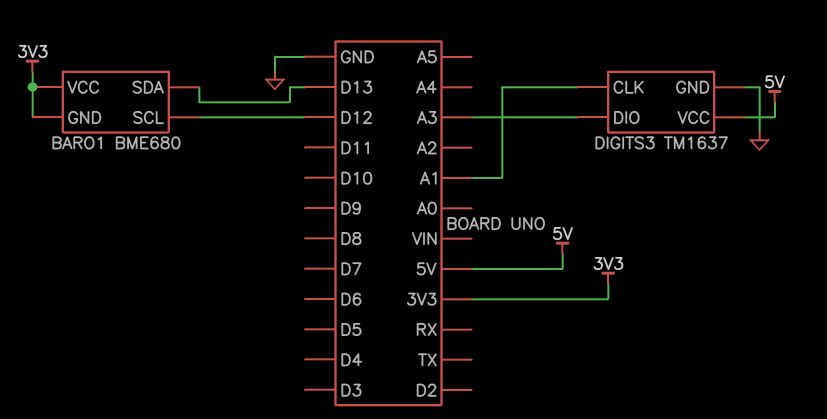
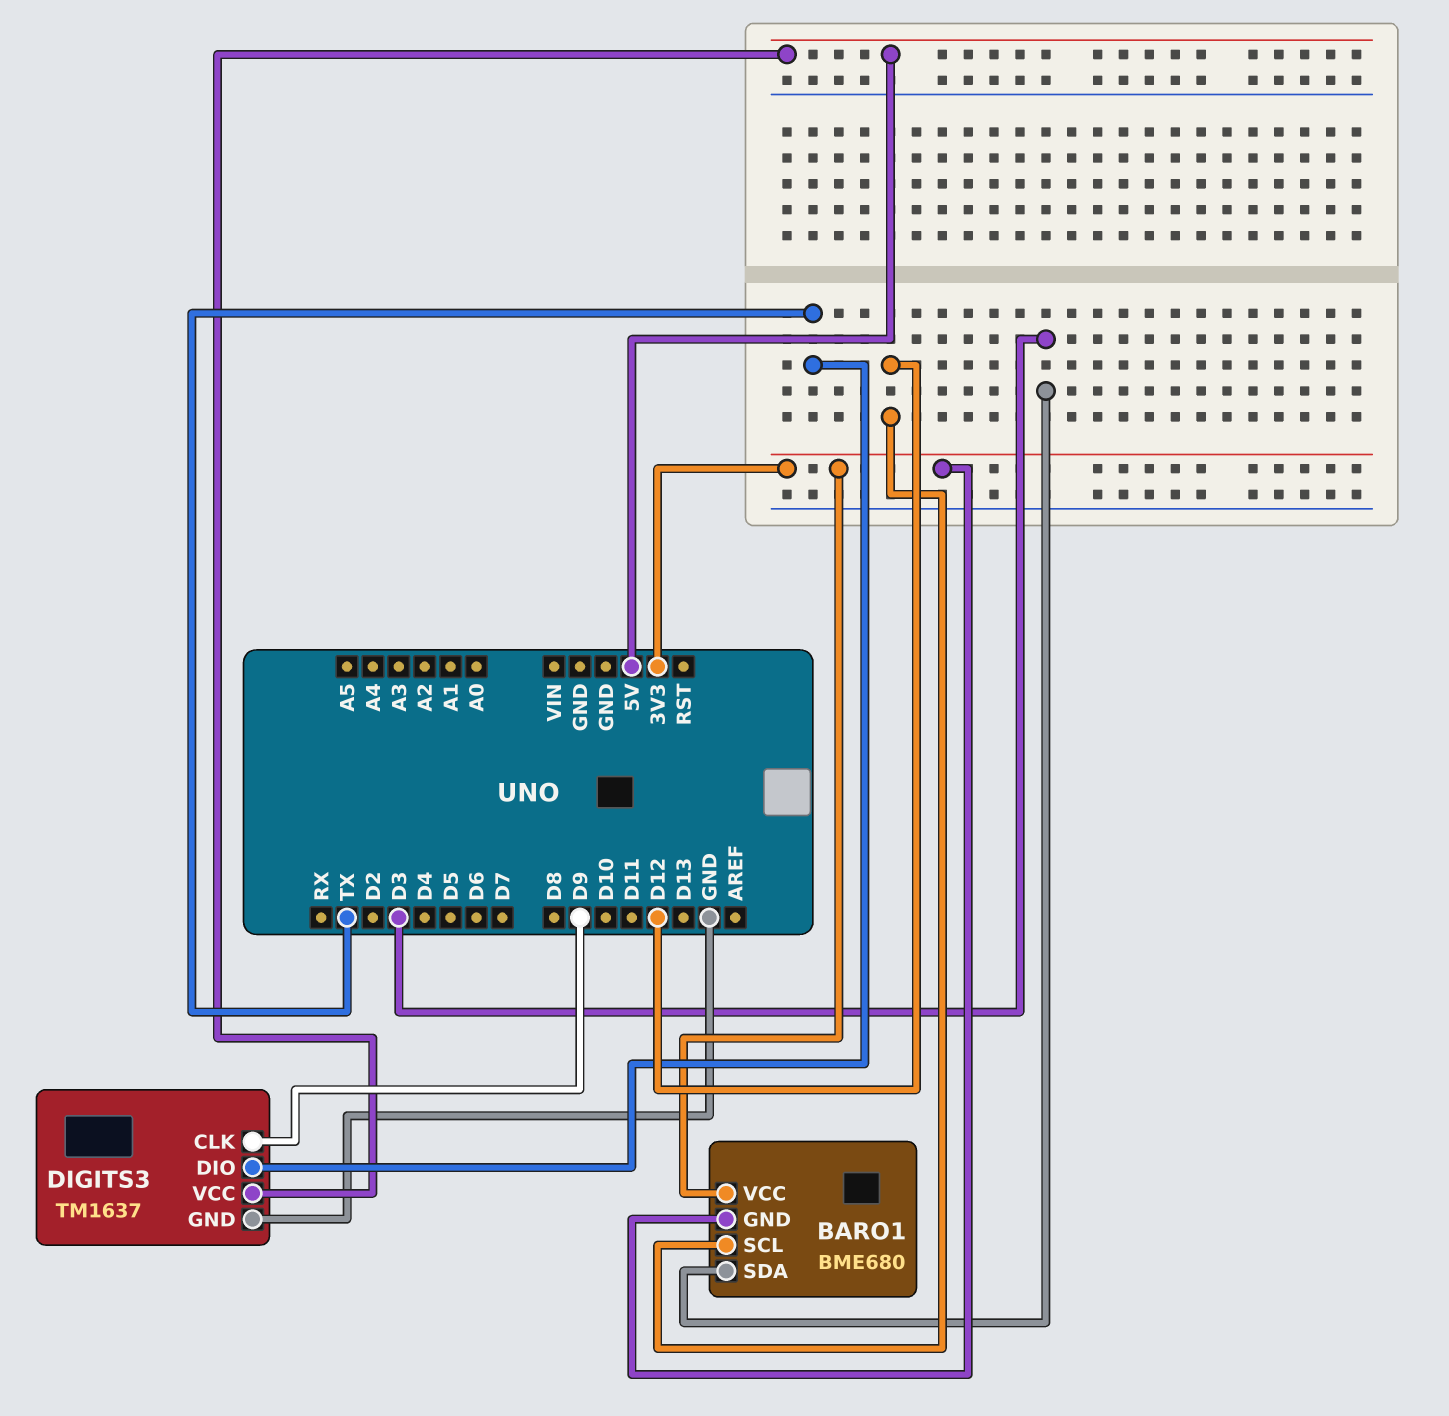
BARO1 pin SDA: D13 -> D3
DIGITS3 pin CLK: A1 -> D9
DIGITS3 pin DIO: A3 -> TX

